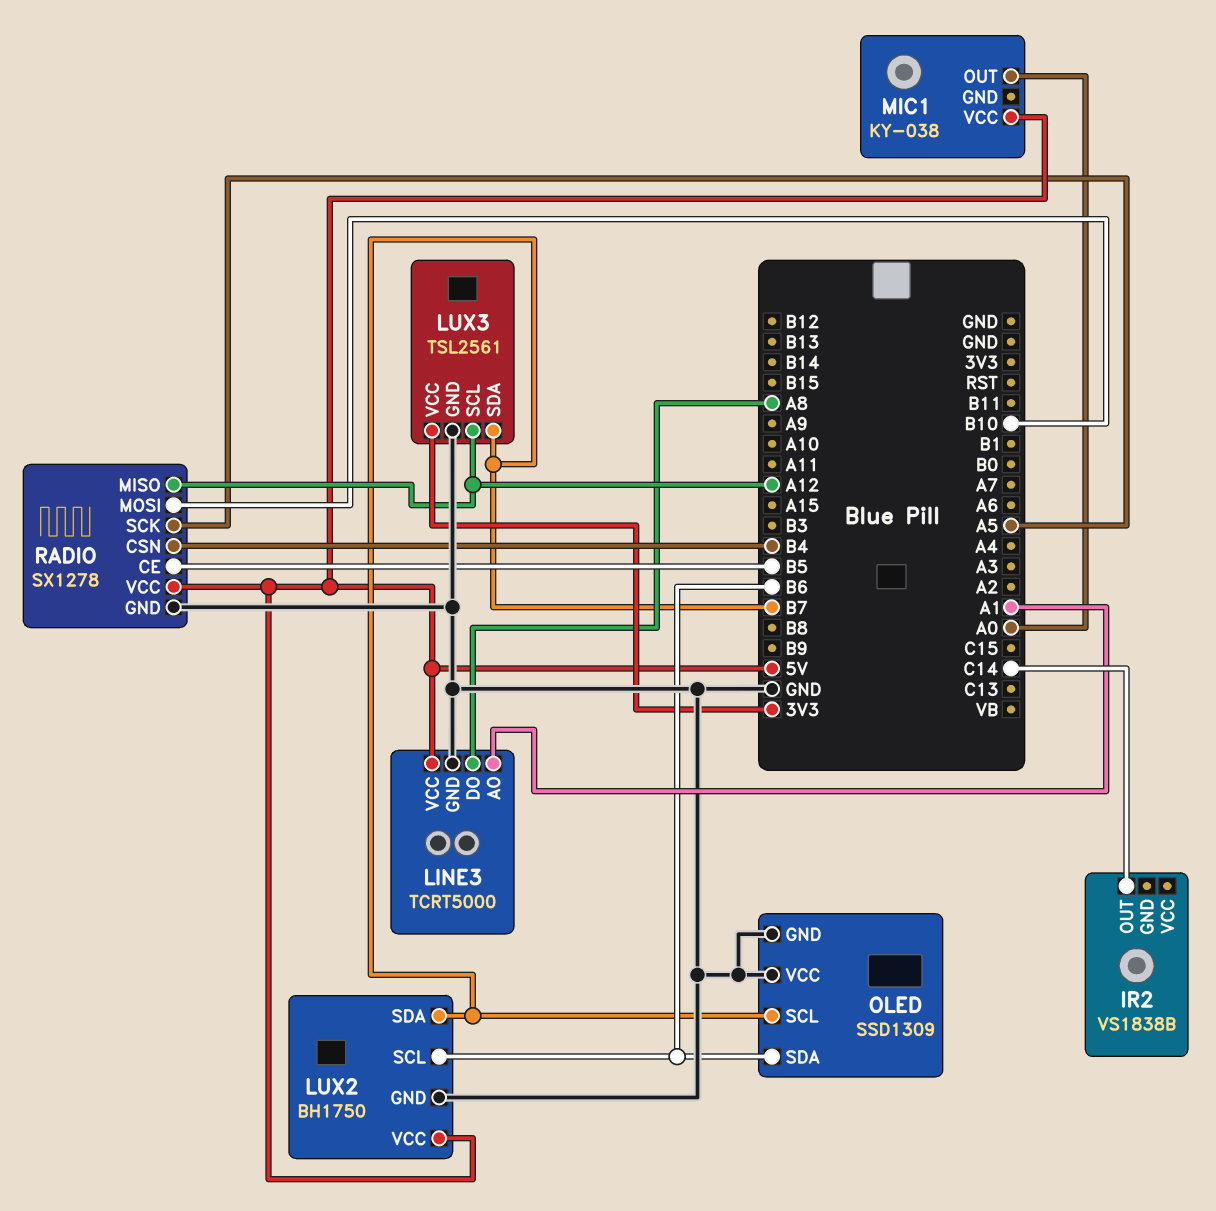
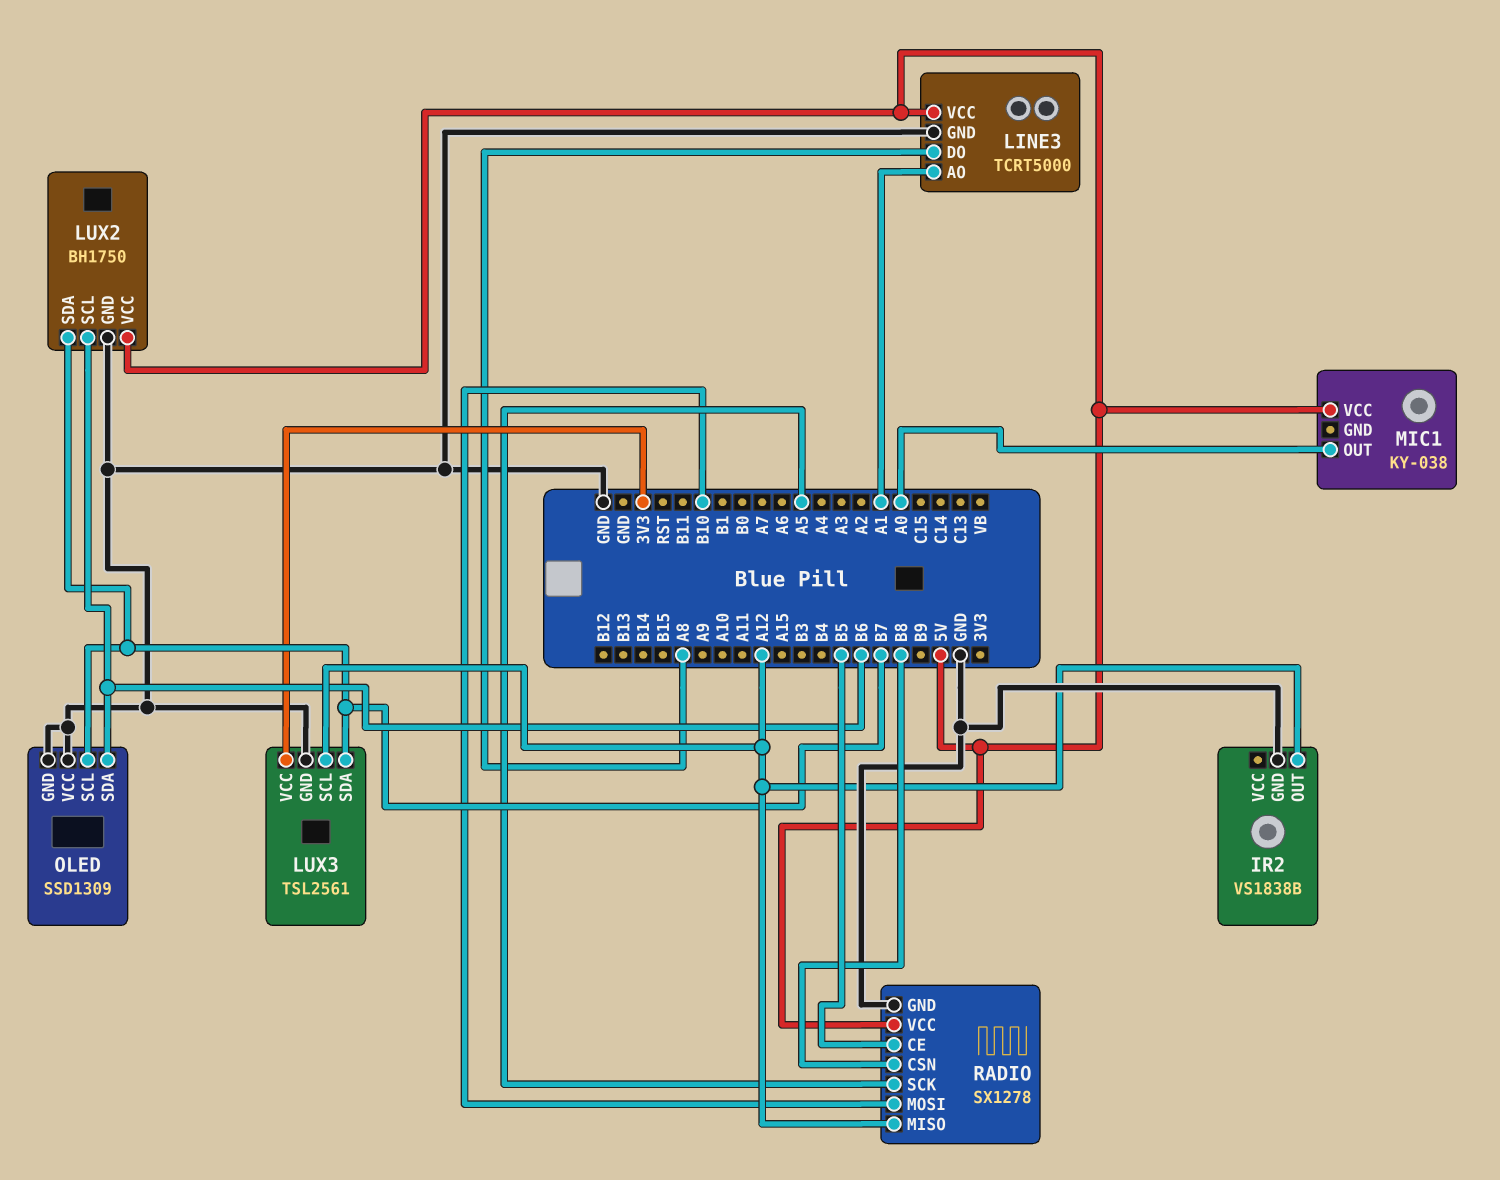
IR2 pin GND: none -> GND
IR2 pin OUT: C14 -> A12
RADIO pin CSN: B4 -> B8

